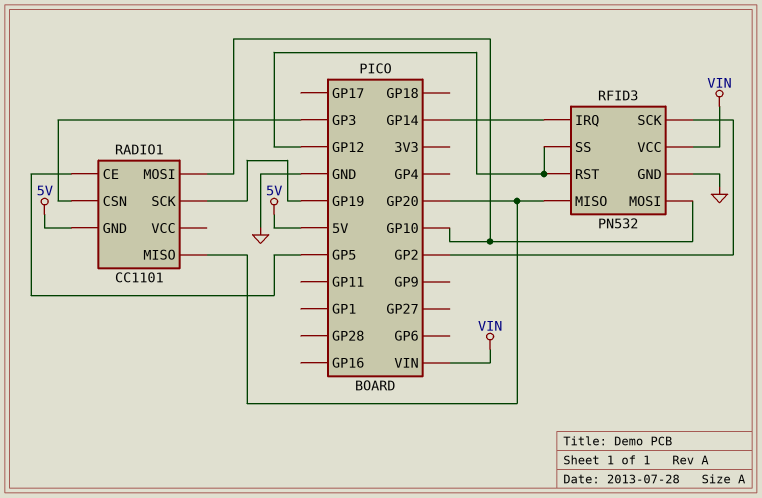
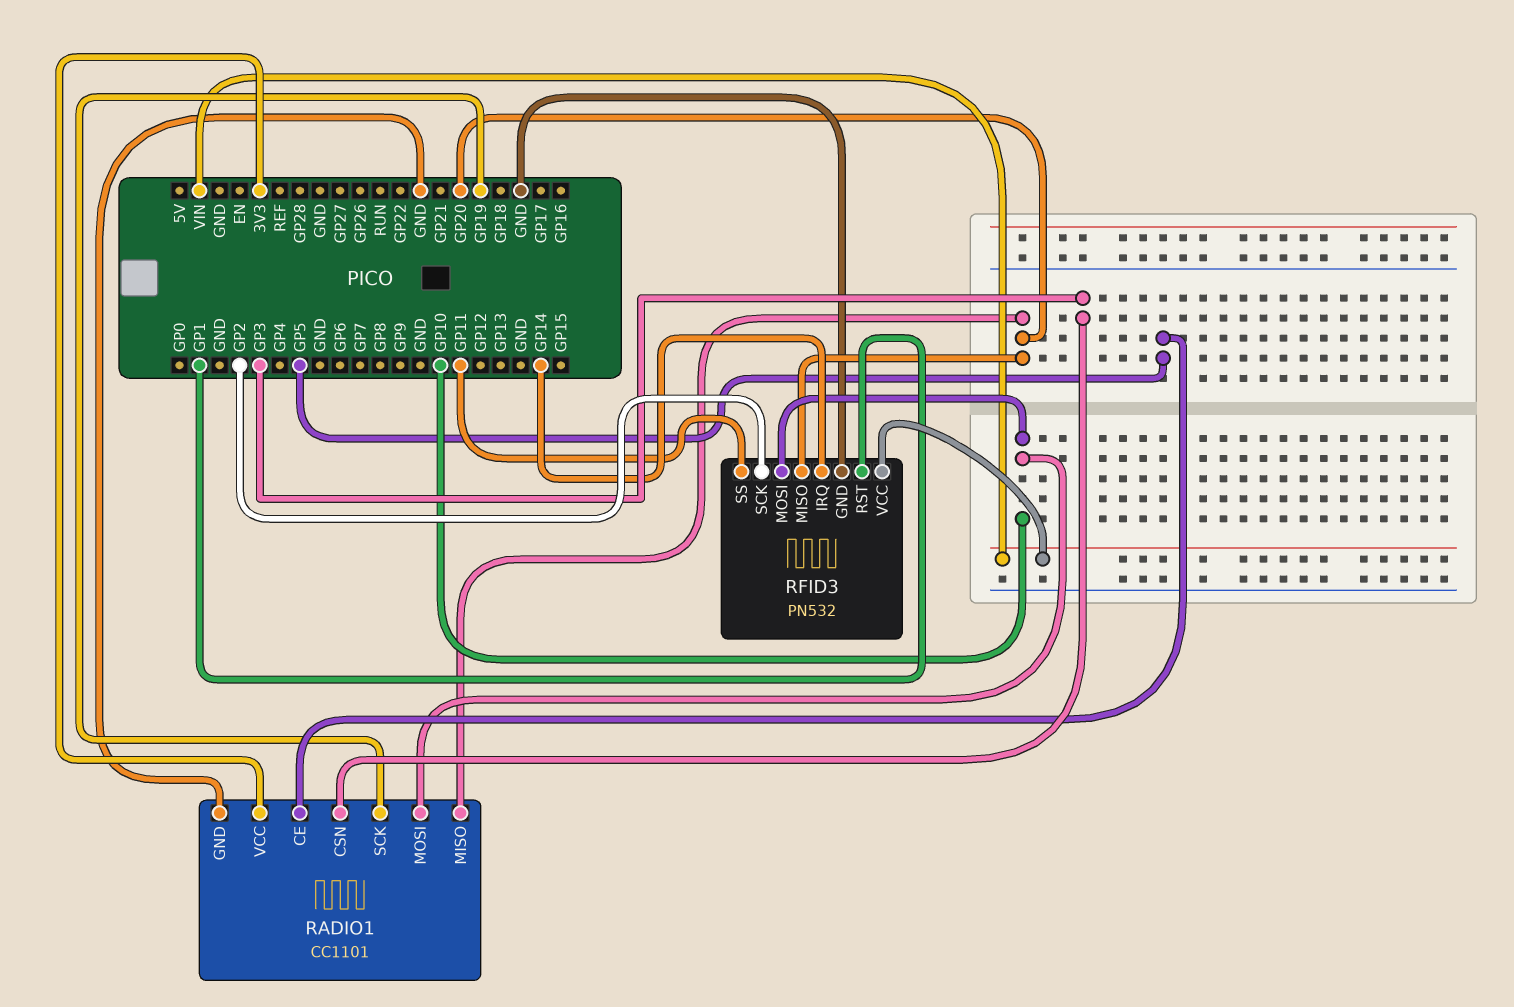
RADIO1 pin GND: 5V -> GND
RADIO1 pin VCC: none -> 3V3
RFID3 pin RST: GP12 -> GP1
RFID3 pin SS: GP12 -> GP11

